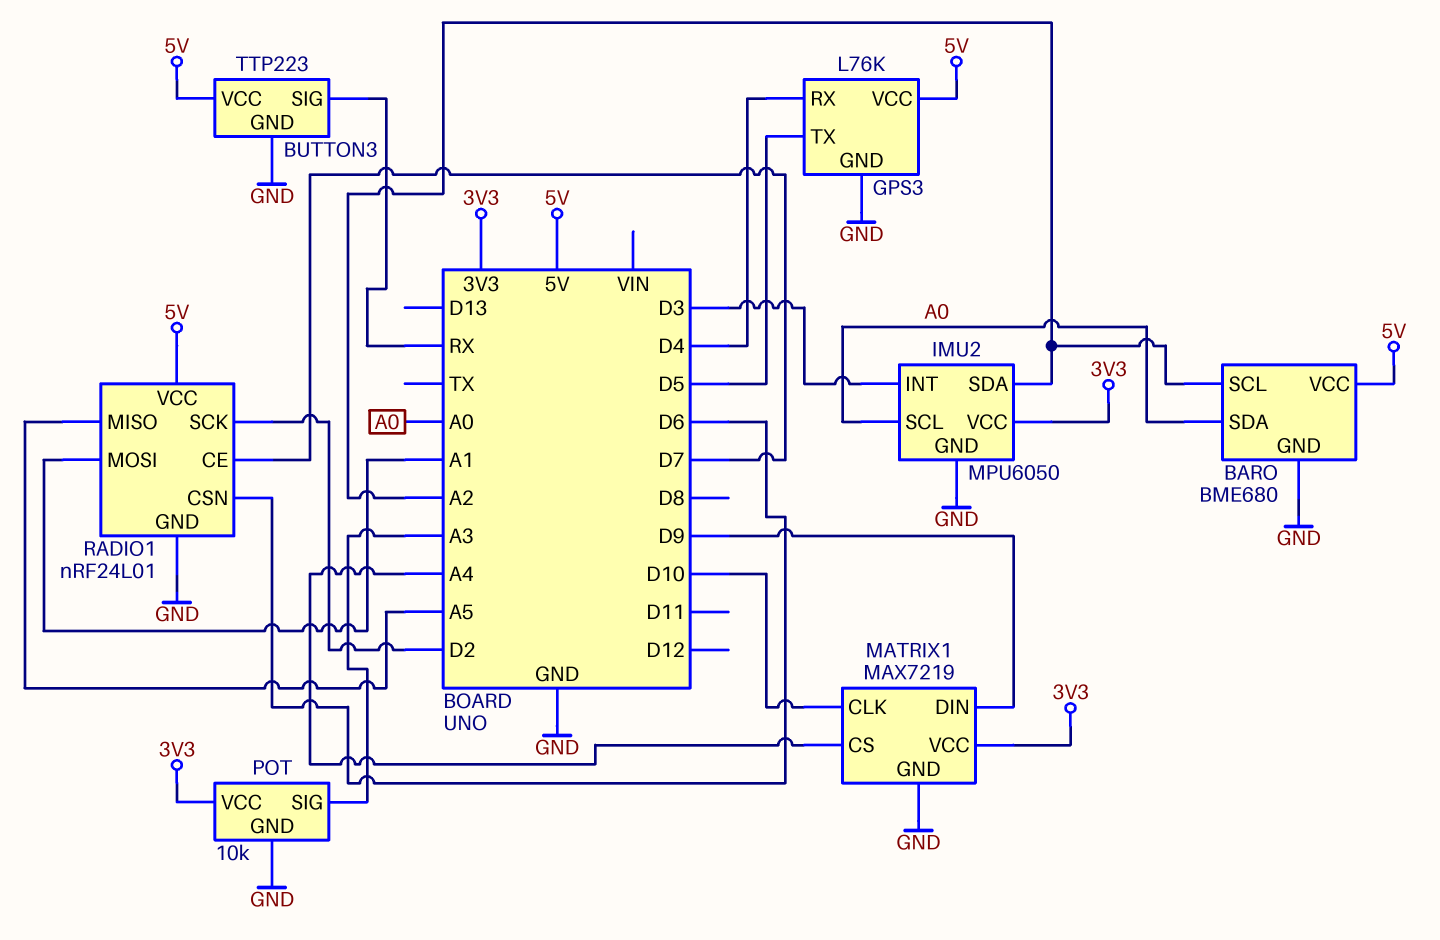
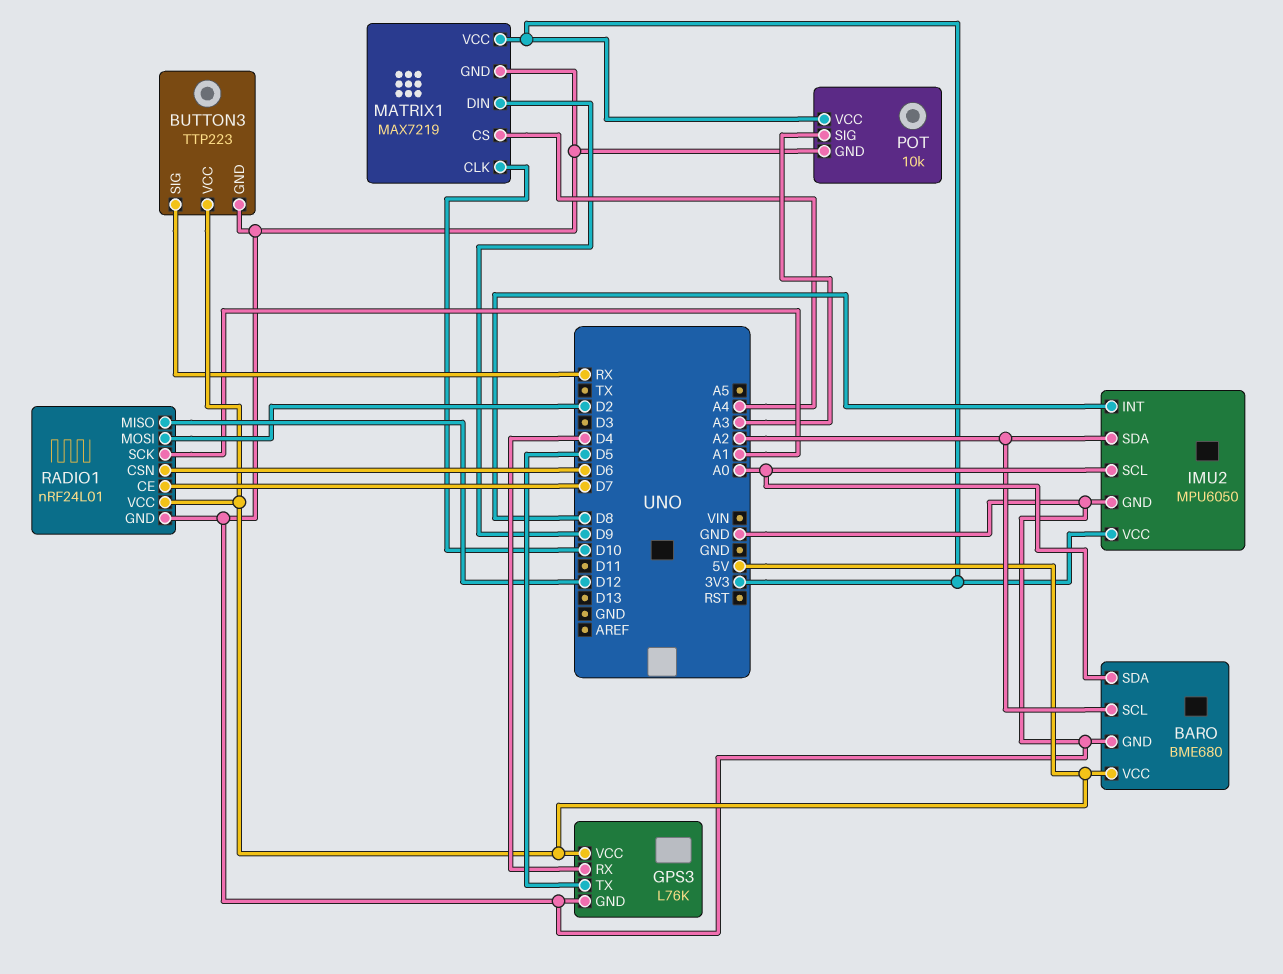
IMU2 pin INT: D3 -> D8
RADIO1 pin MISO: A5 -> D12
RADIO1 pin MOSI: A1 -> D2
RADIO1 pin SCK: D2 -> A1

